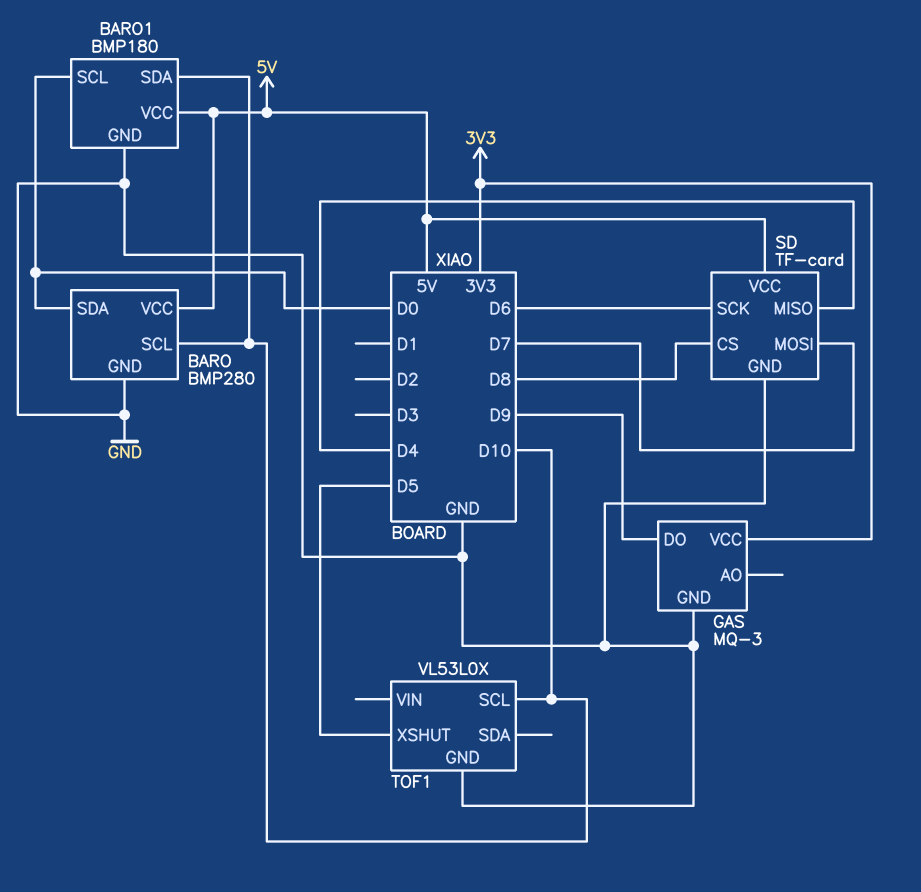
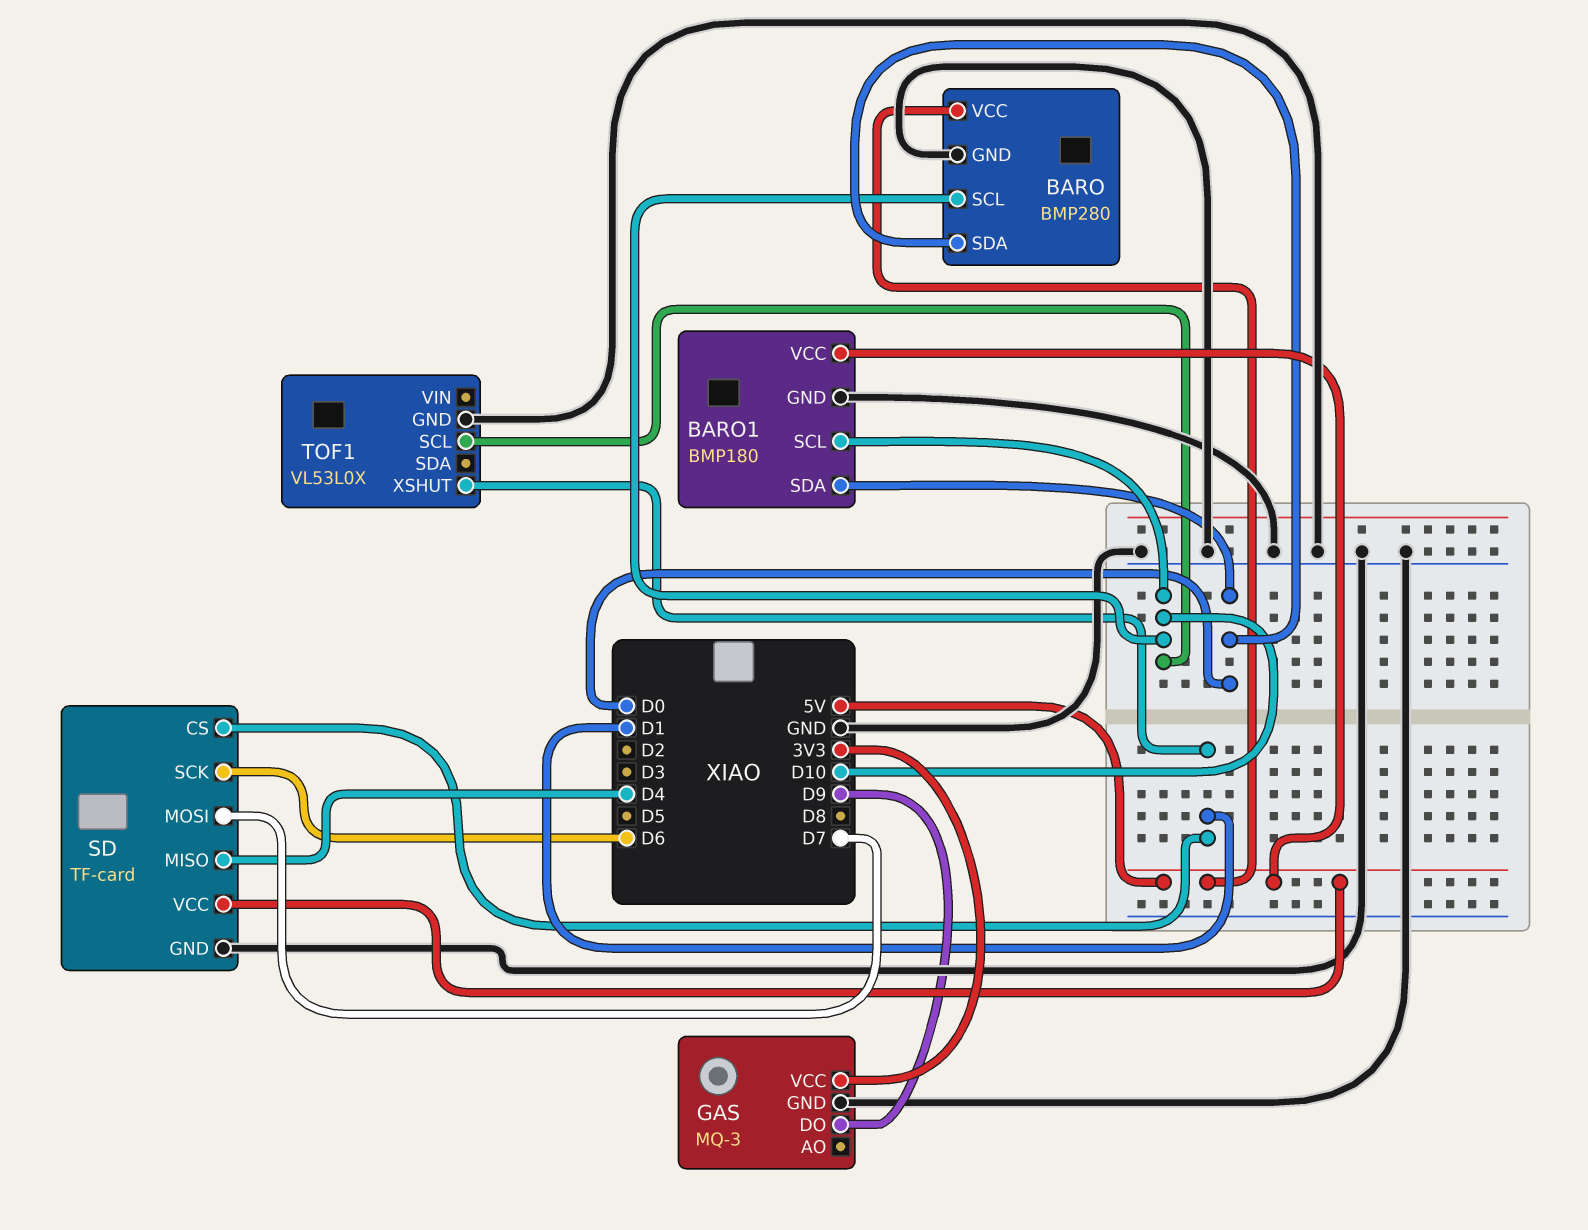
BARO1 pin SCL: D0 -> D10
BARO1 pin SDA: D10 -> D0
SD pin CS: D8 -> D1
TOF1 pin XSHUT: D5 -> D1

